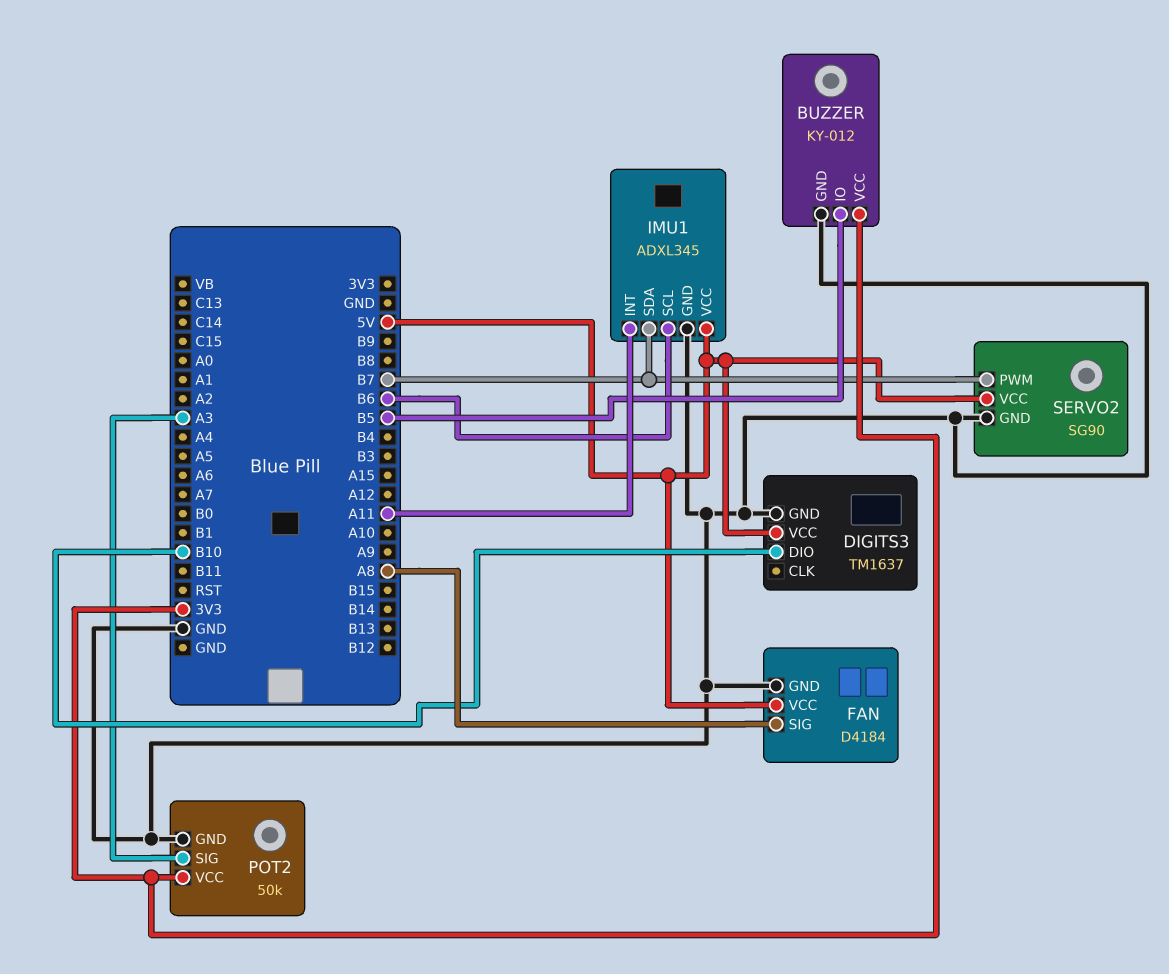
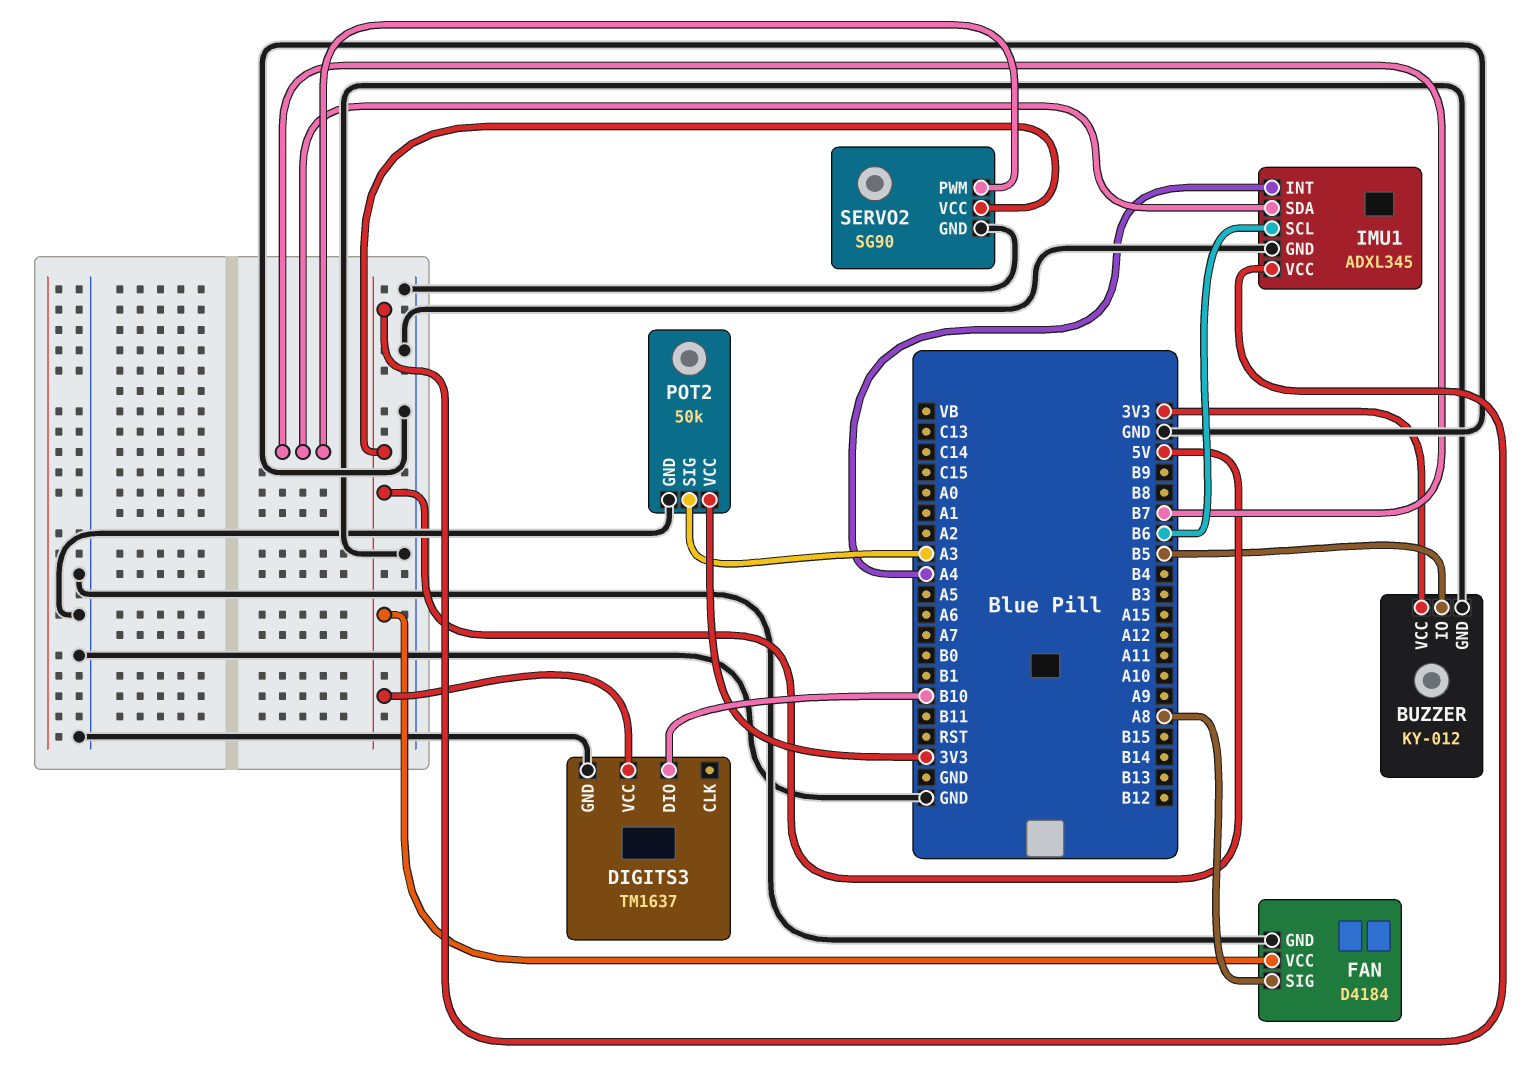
IMU1 pin INT: A11 -> A4

